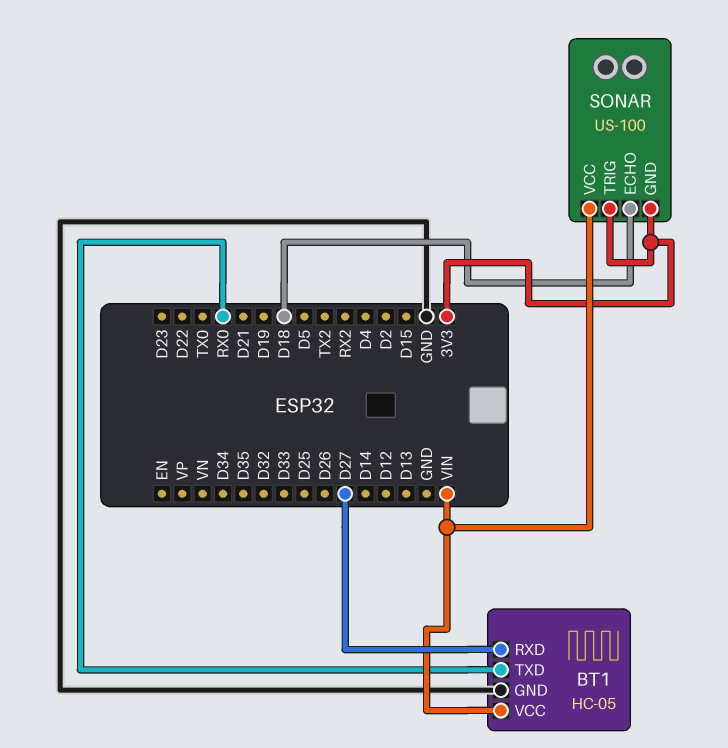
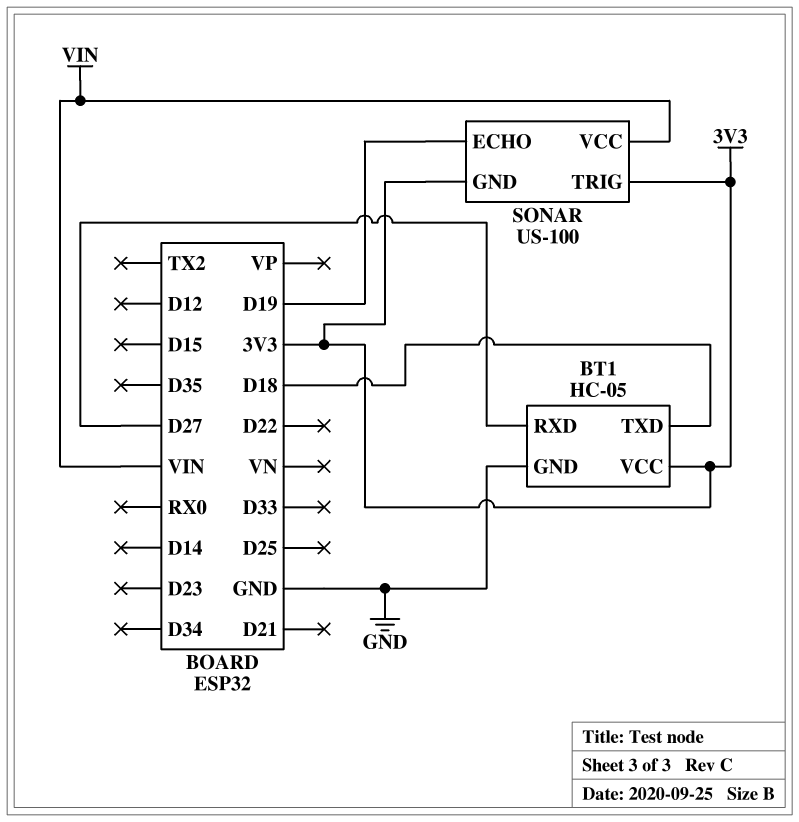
BT1 pin TXD: RX0 -> D18
BT1 pin VCC: VIN -> 3V3
SONAR pin ECHO: D18 -> D19

